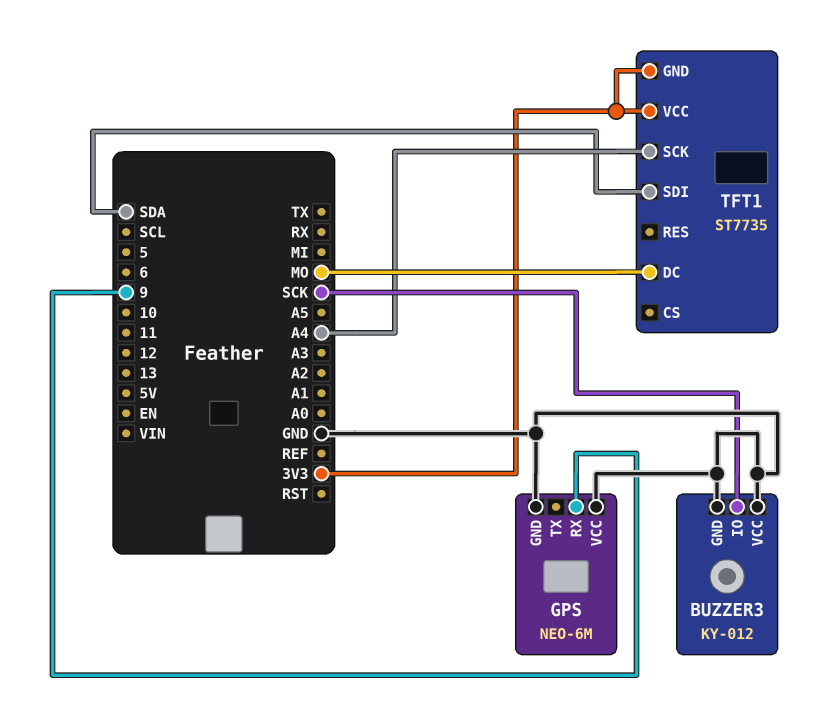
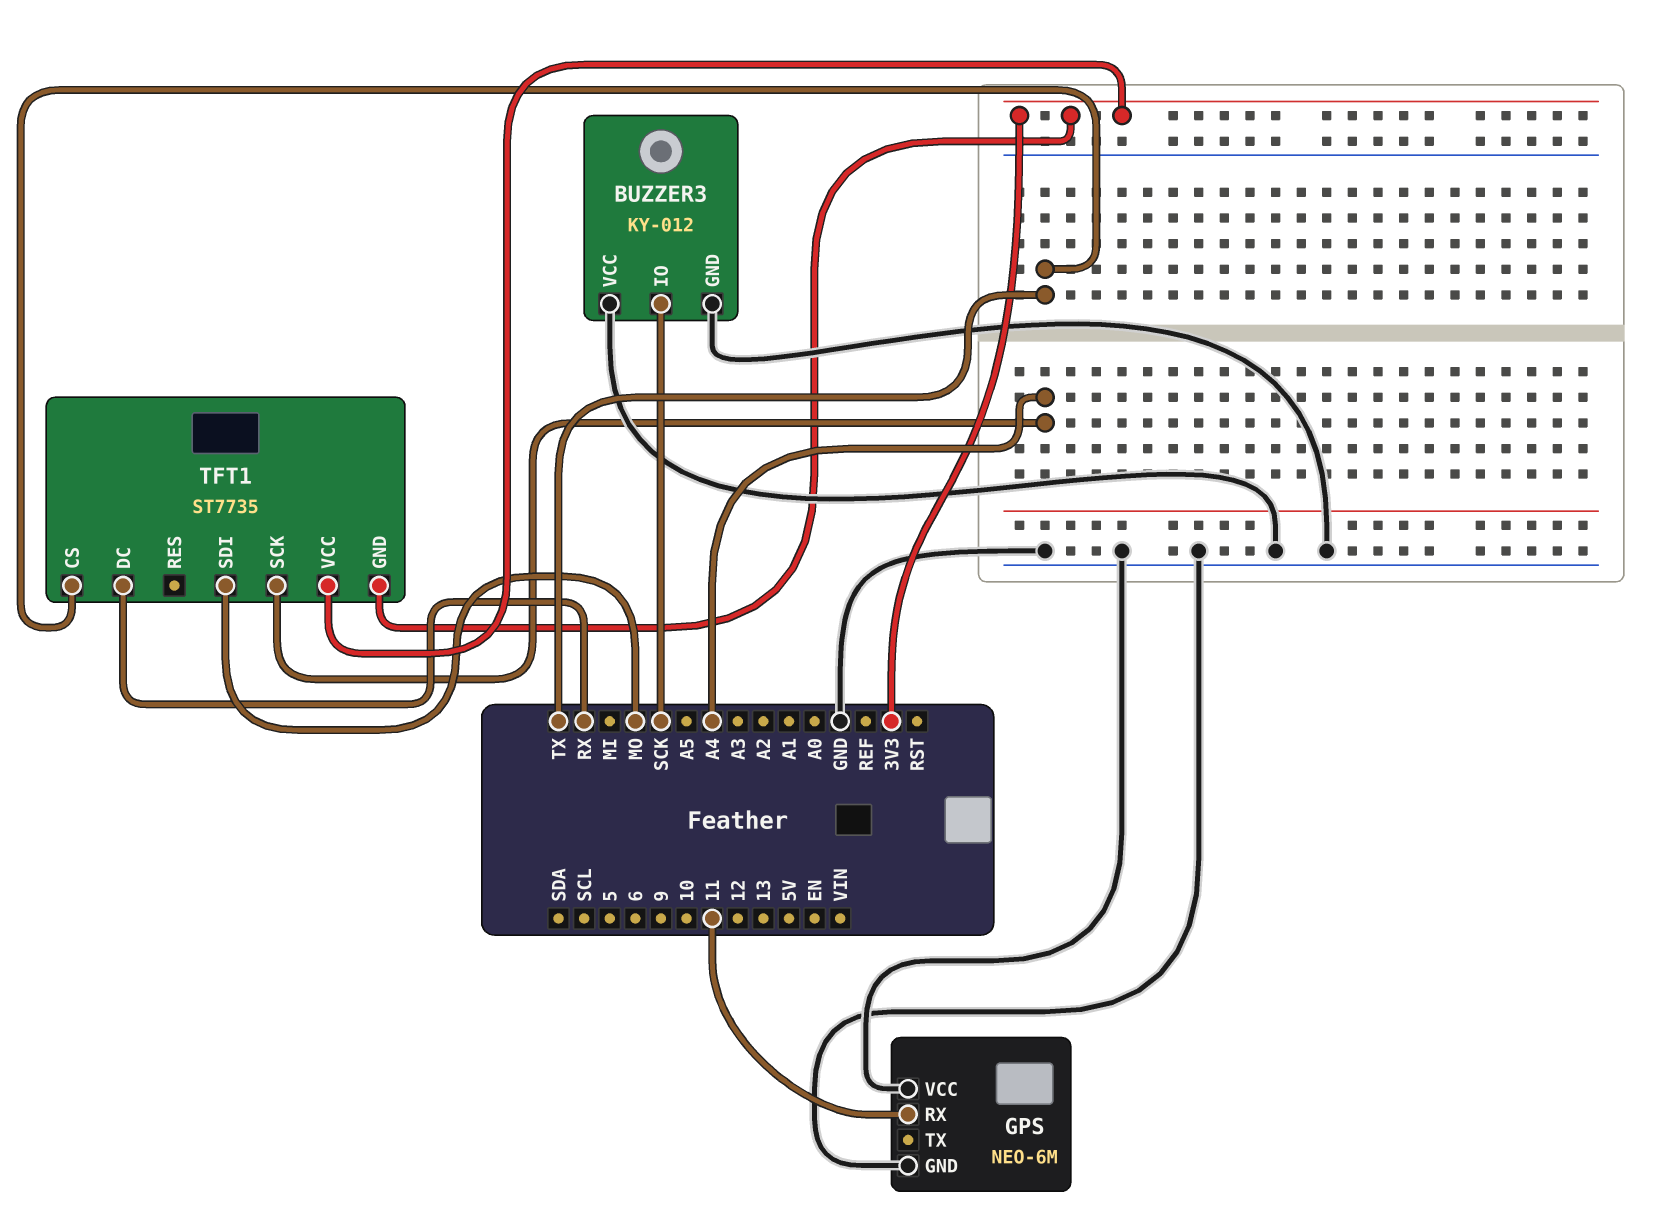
GPS pin RX: 9 -> 11
TFT1 pin CS: none -> TX
TFT1 pin DC: MO -> RX
TFT1 pin SDI: SDA -> MO

